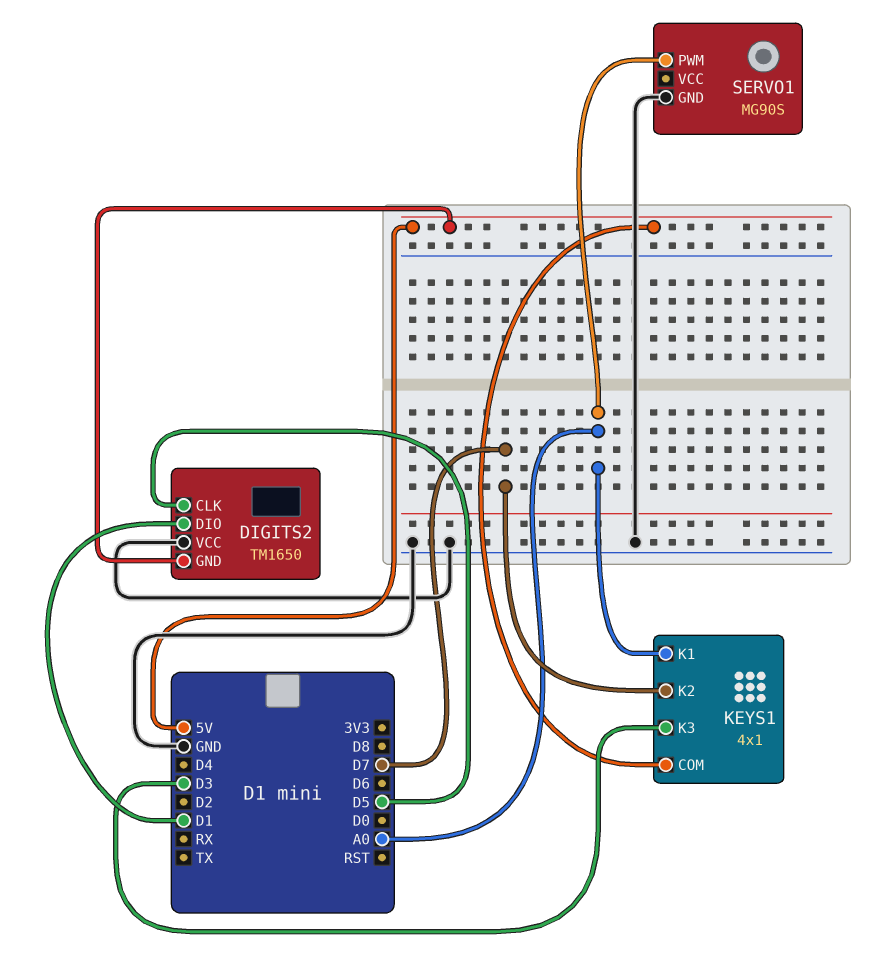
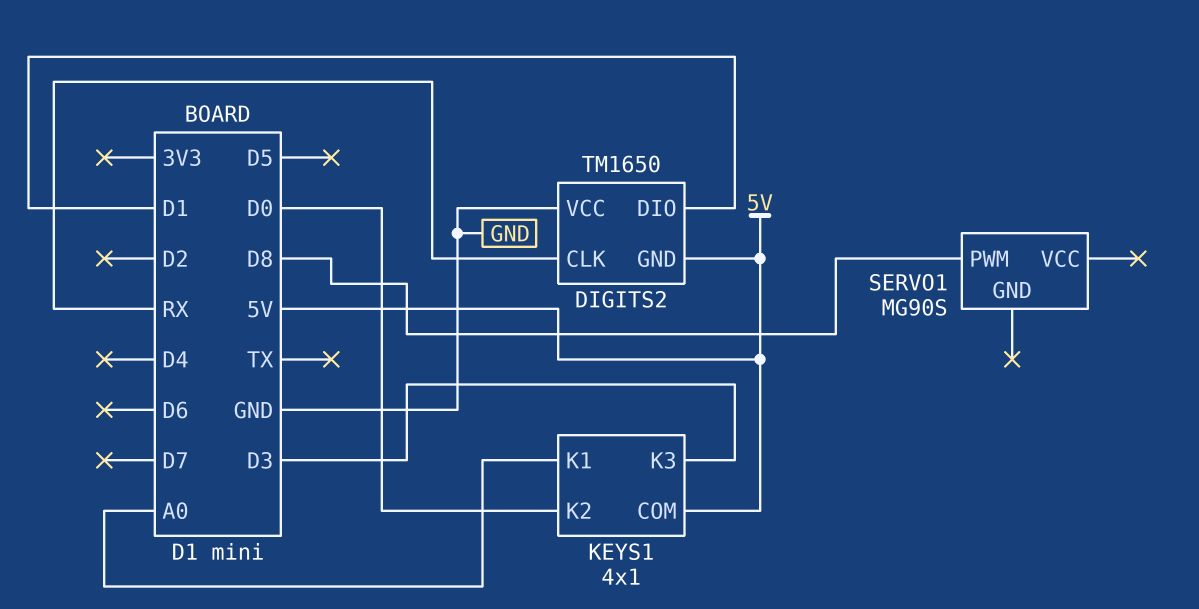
DIGITS2 pin CLK: D5 -> RX
KEYS1 pin K2: D7 -> D0
SERVO1 pin GND: GND -> none
SERVO1 pin PWM: A0 -> D8

